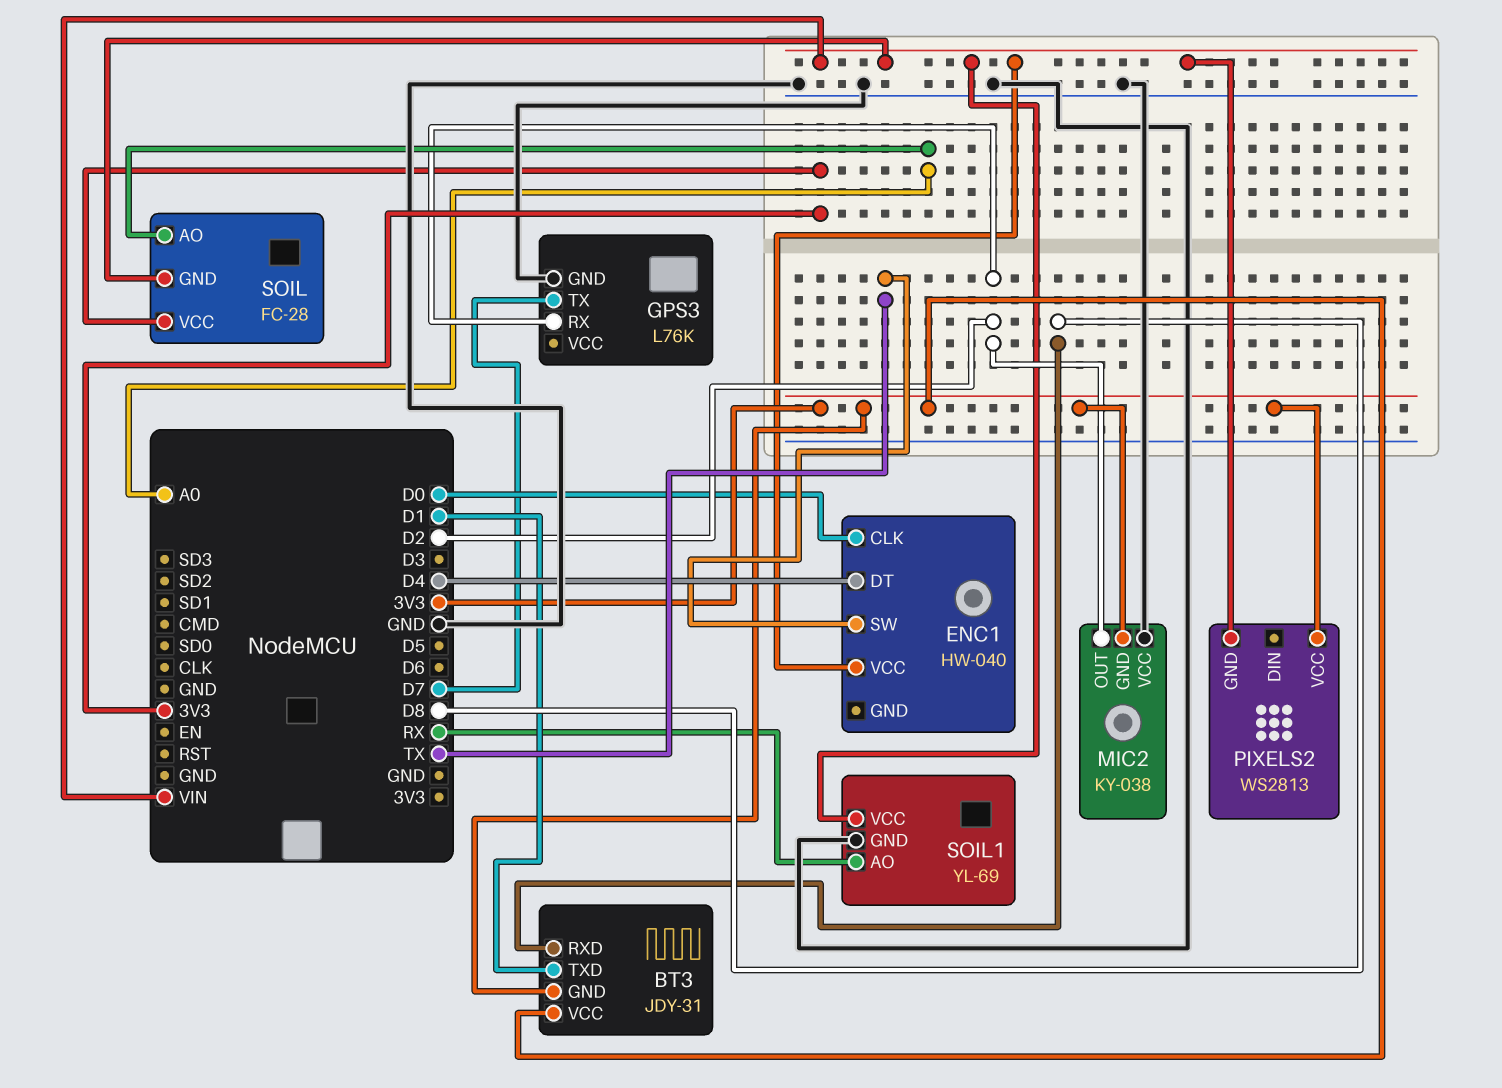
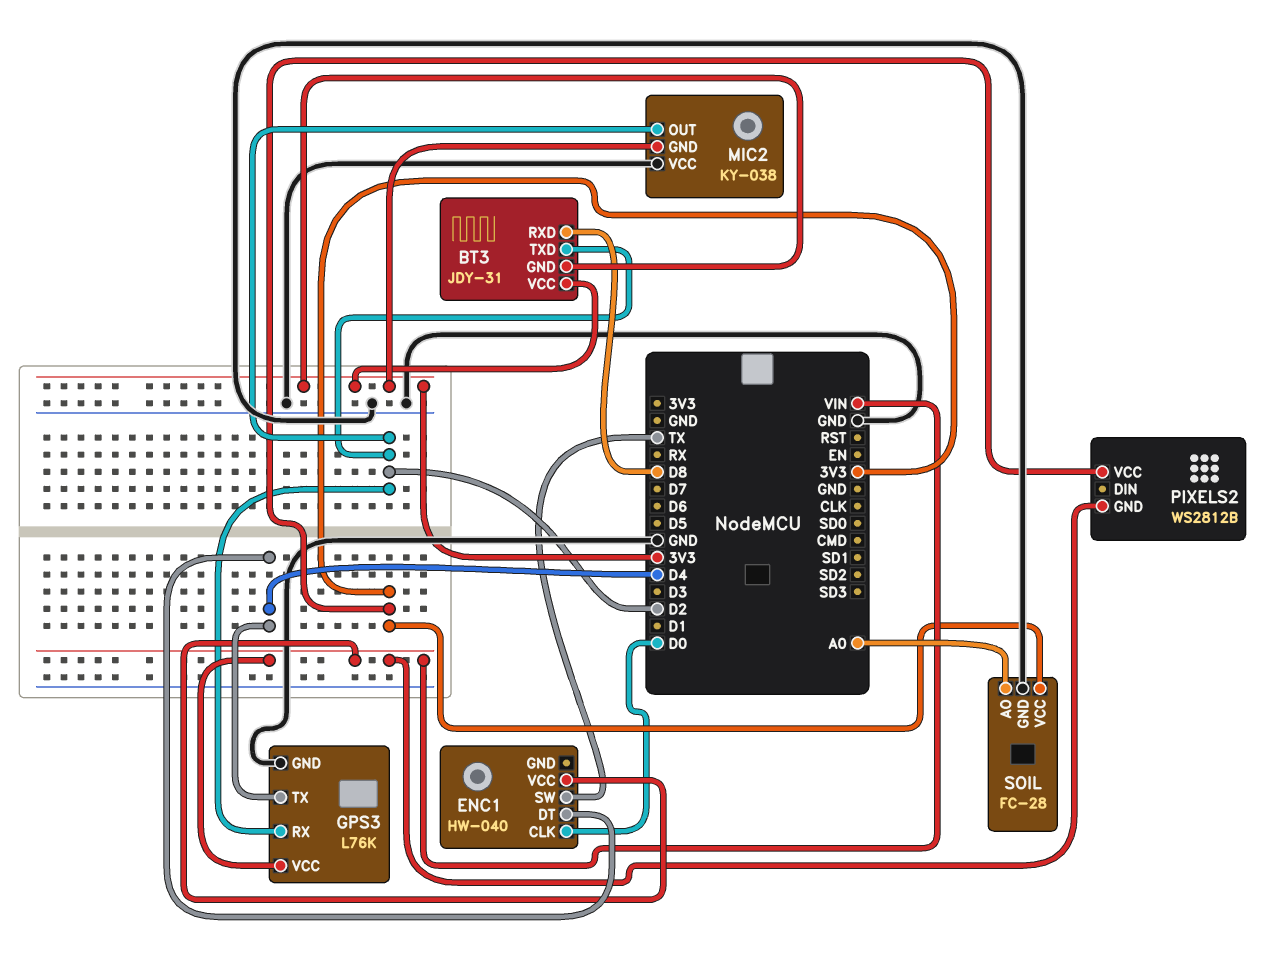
BT3 pin TXD: D1 -> D2
GPS3 pin TX: D7 -> D4
GPS3 pin VCC: none -> VIN
PIXELS2: WS2813 -> WS2812B
SOIL pin GND: VIN -> GND
SOIL1: YL-69 -> none
SOIL1 pin AO: RX -> none
SOIL1 pin GND: GND -> none
SOIL1 pin VCC: VIN -> none

